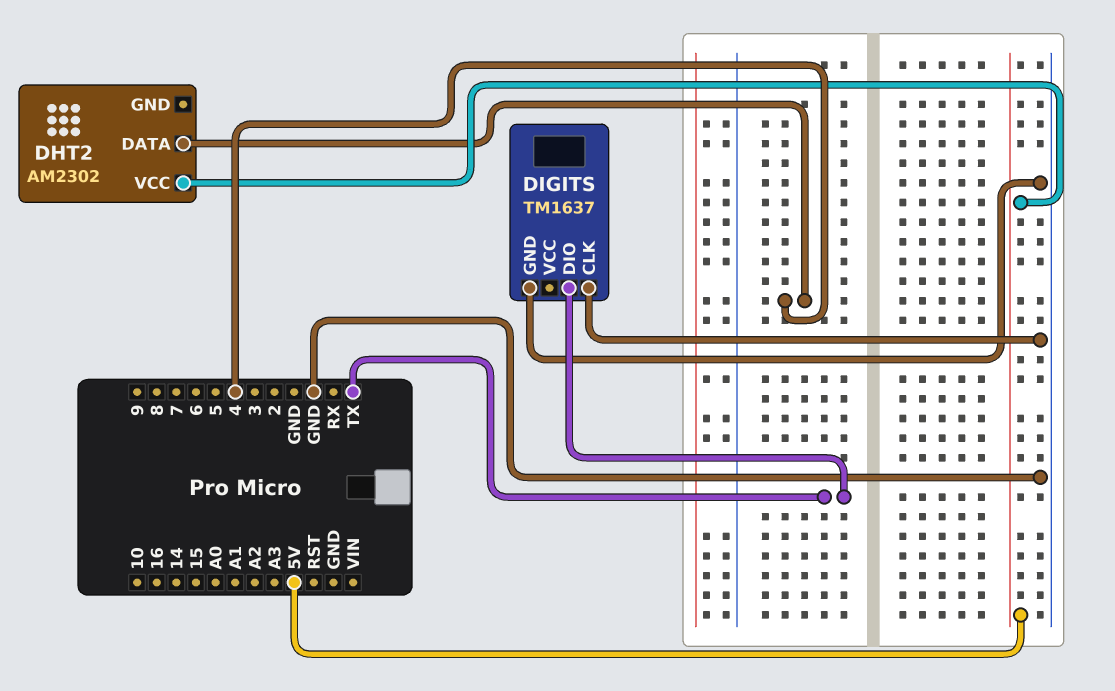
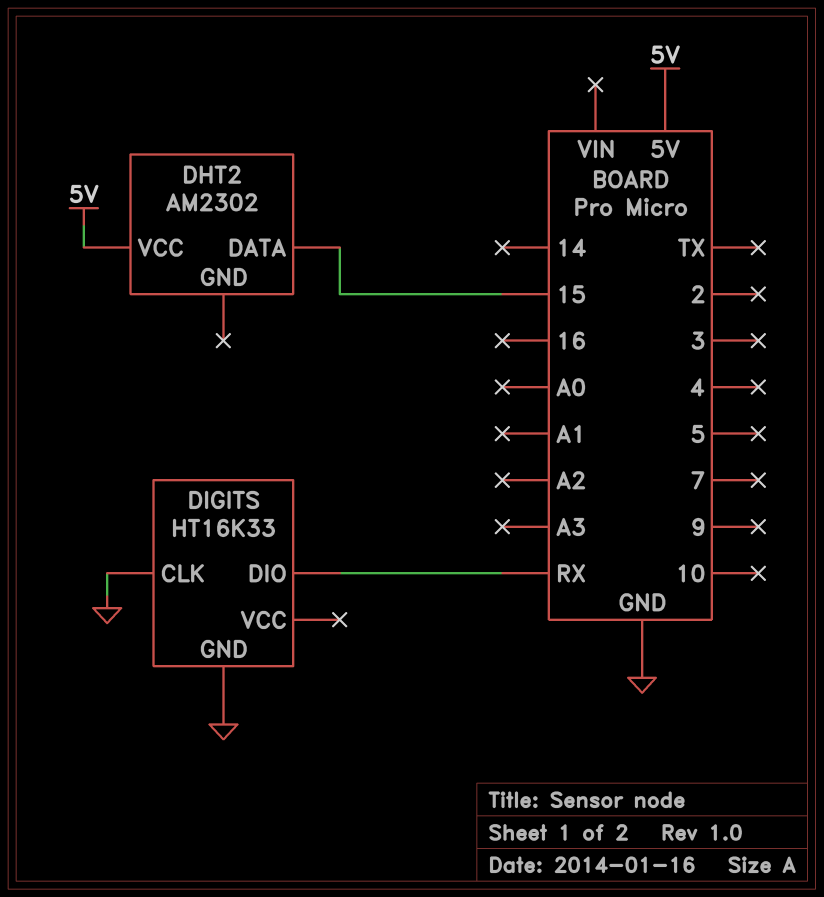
DHT2 pin DATA: 4 -> 15
DIGITS: TM1637 -> HT16K33
DIGITS pin DIO: TX -> RX

